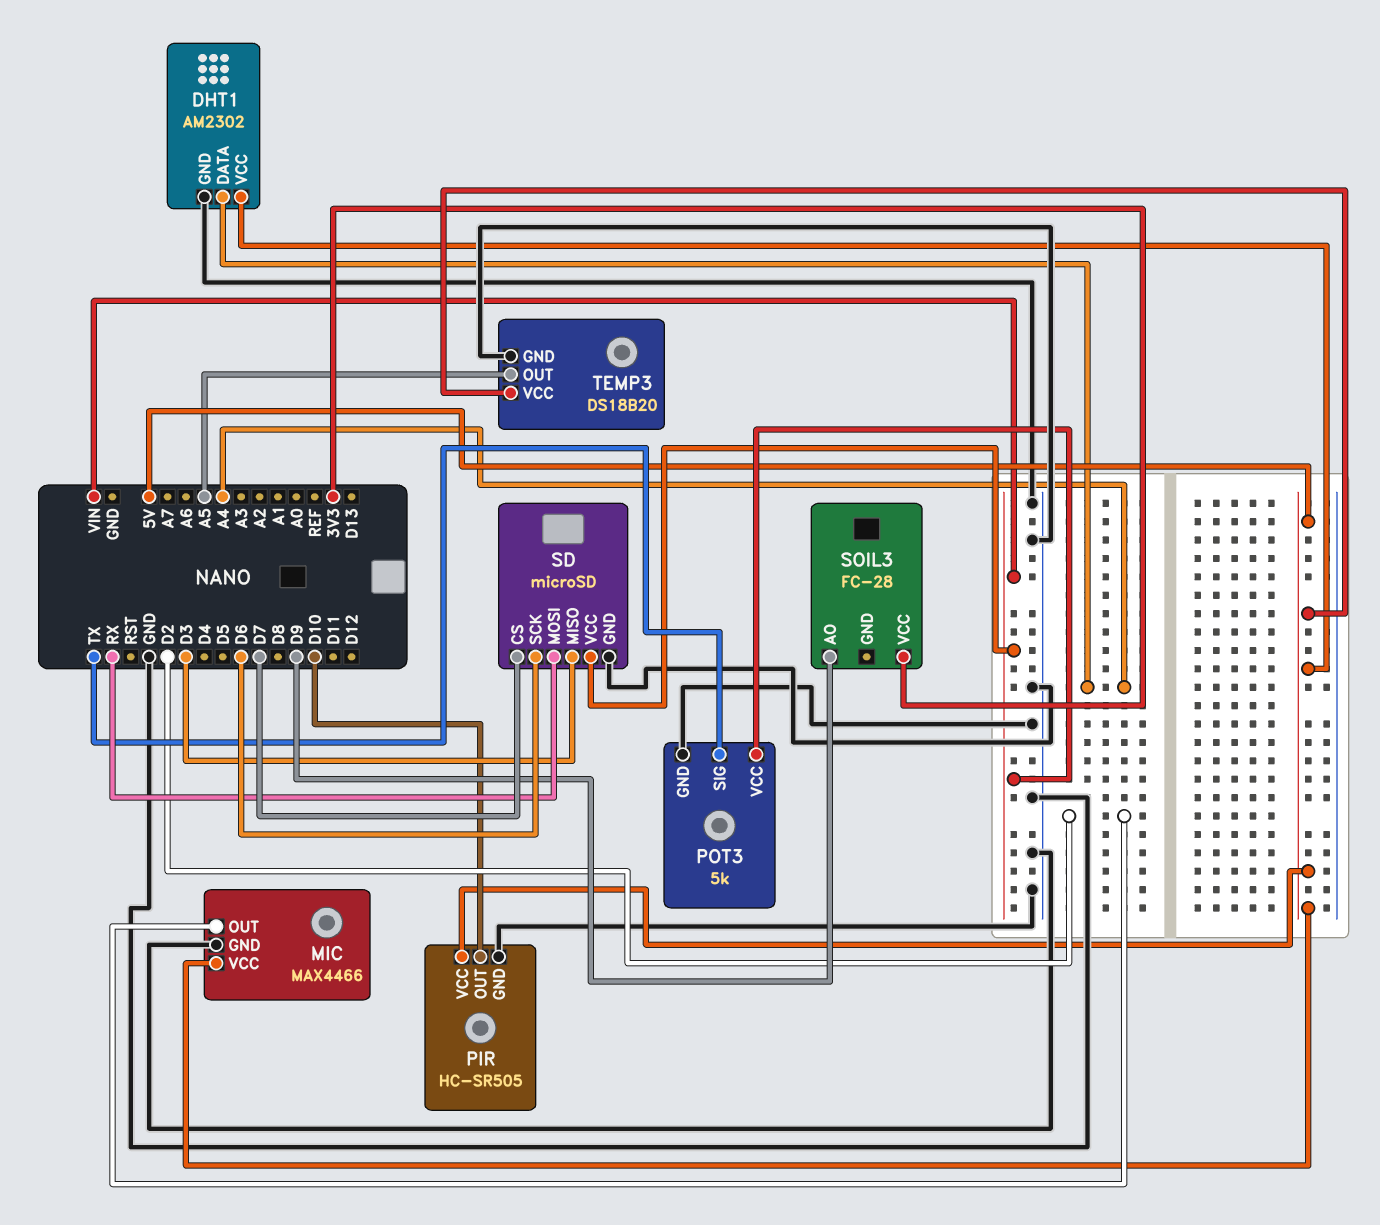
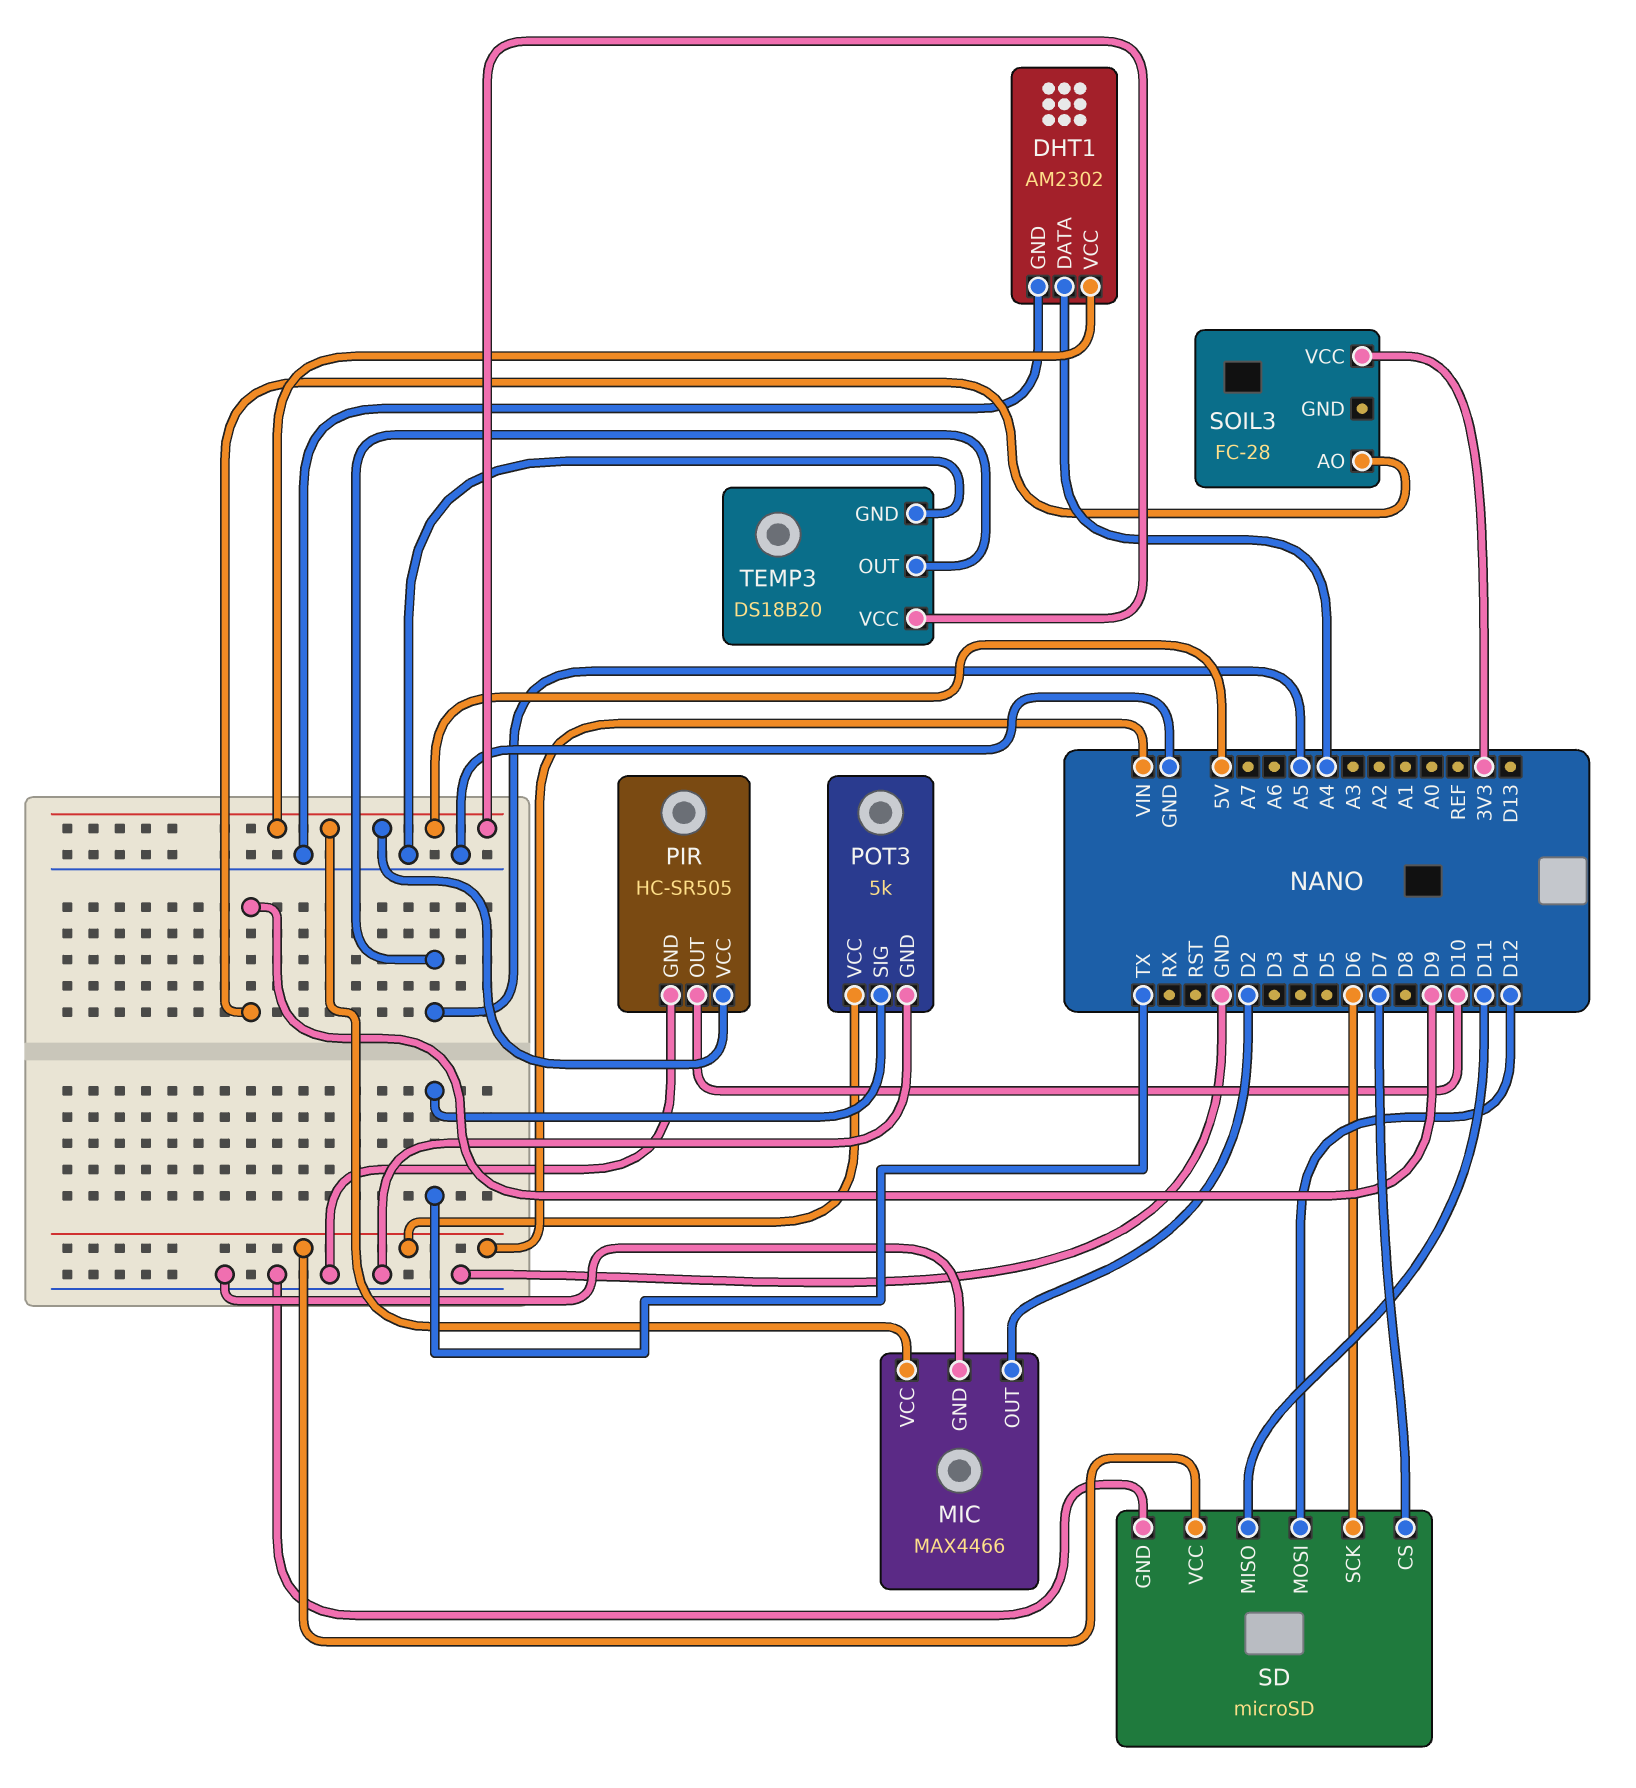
SD pin MISO: D3 -> D11
SD pin MOSI: RX -> D12

